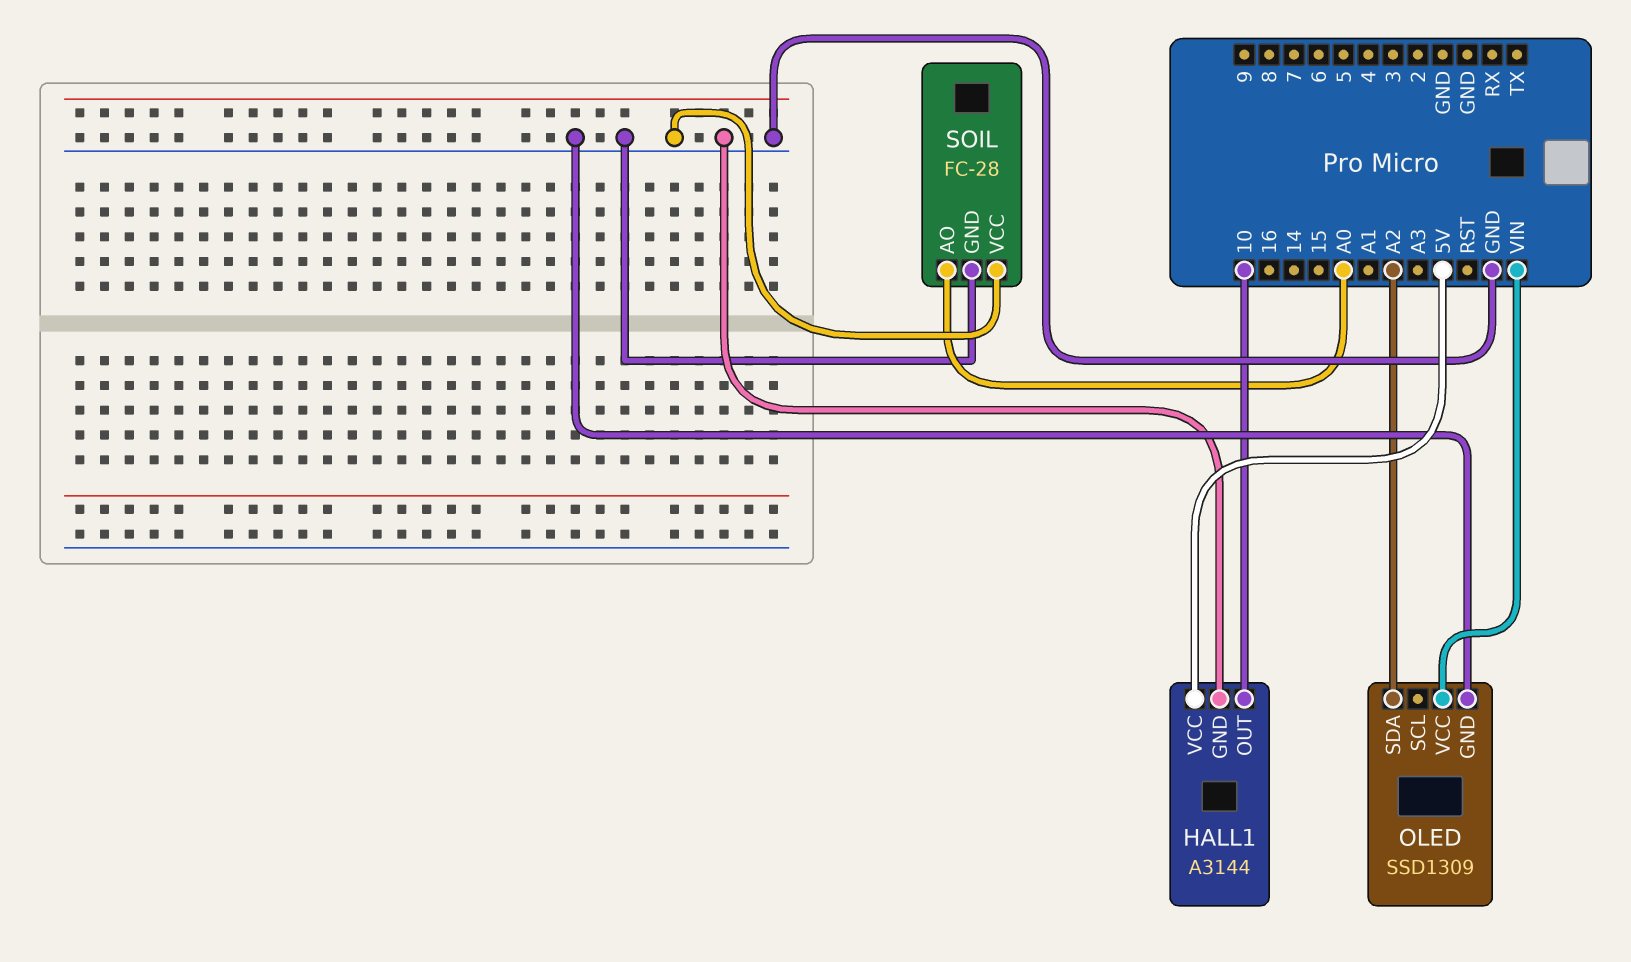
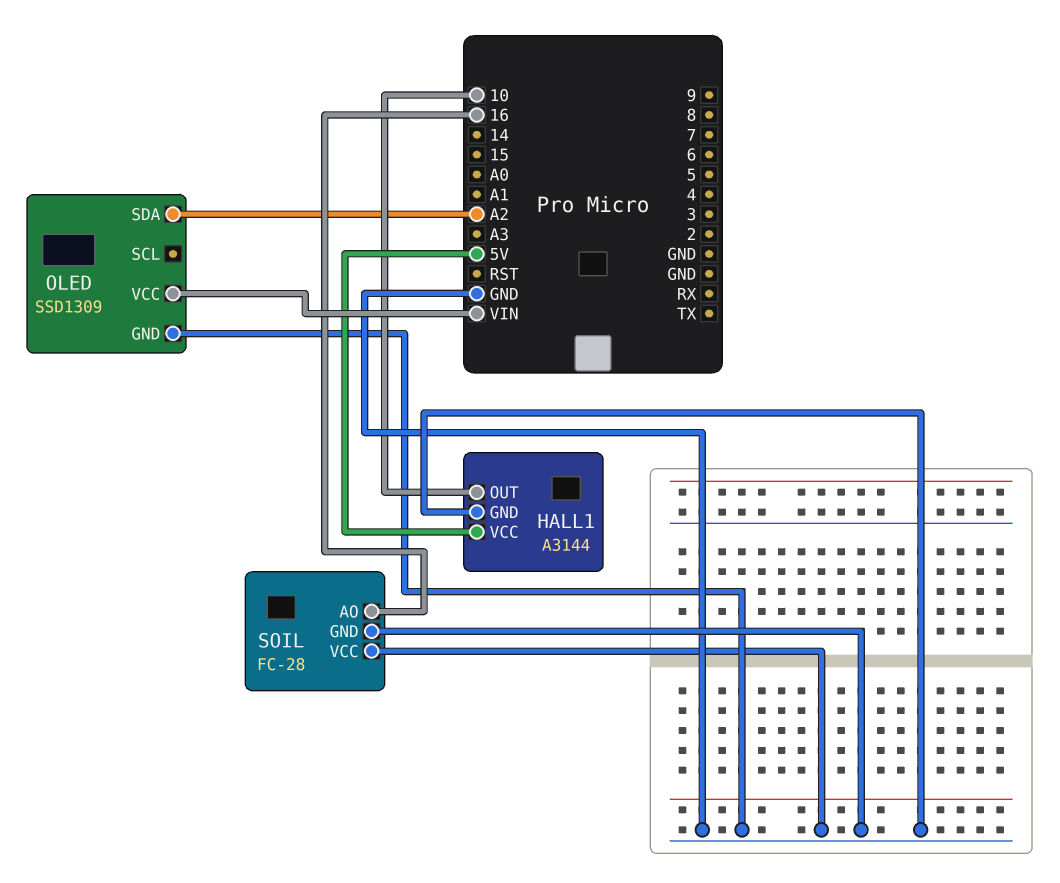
SOIL pin AO: A0 -> 16

